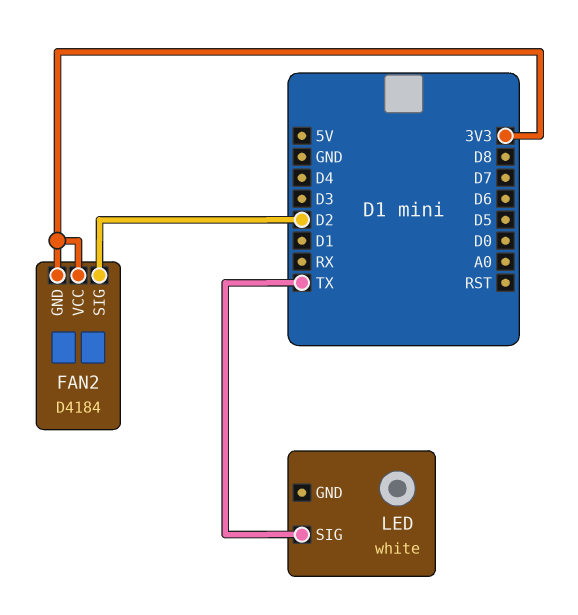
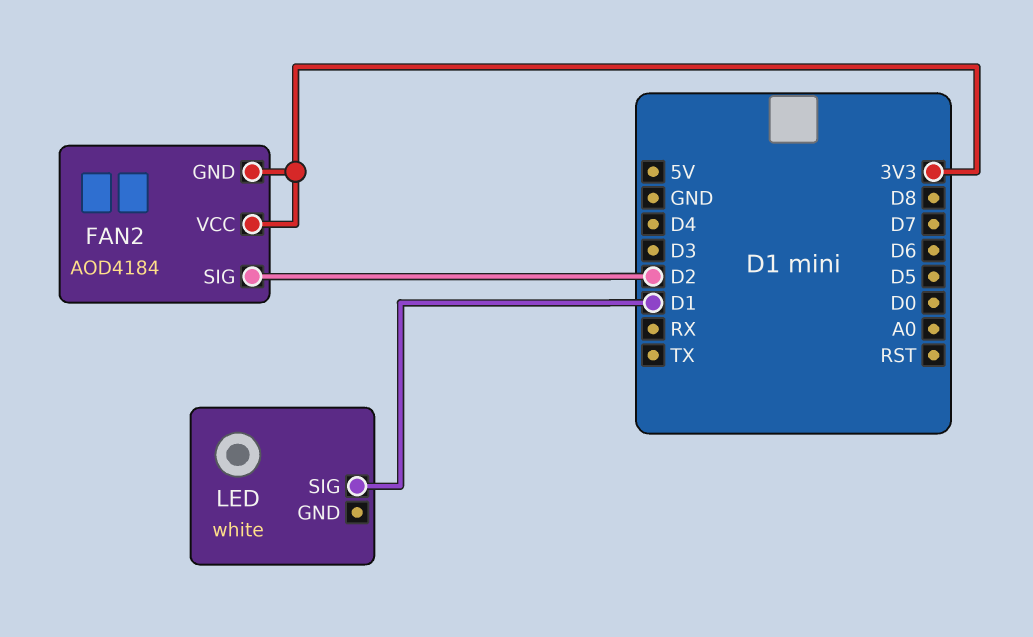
FAN2: D4184 -> AOD4184
LED pin SIG: TX -> D1

